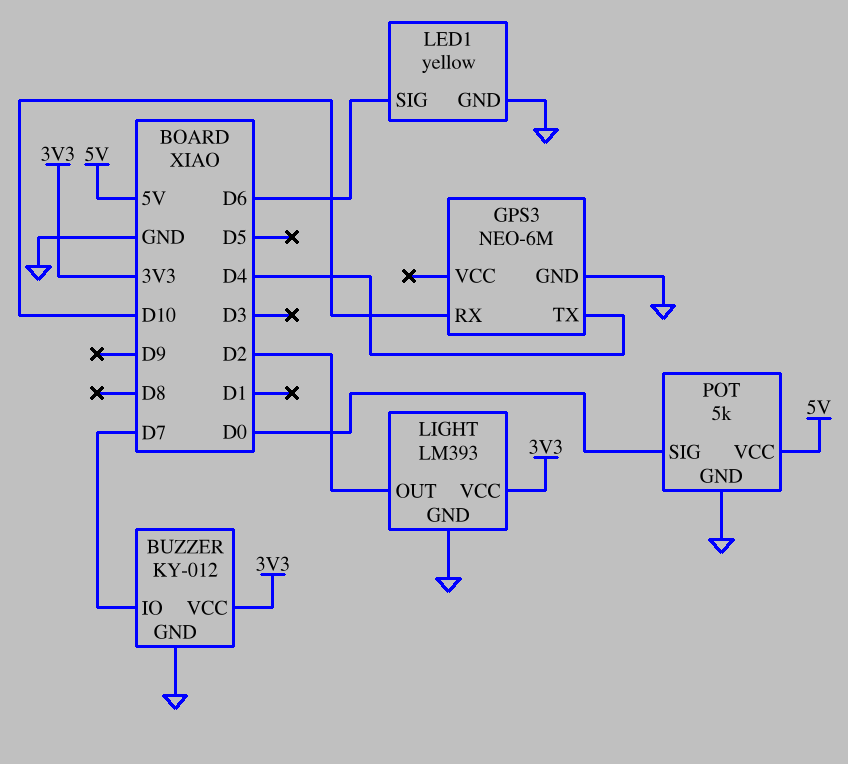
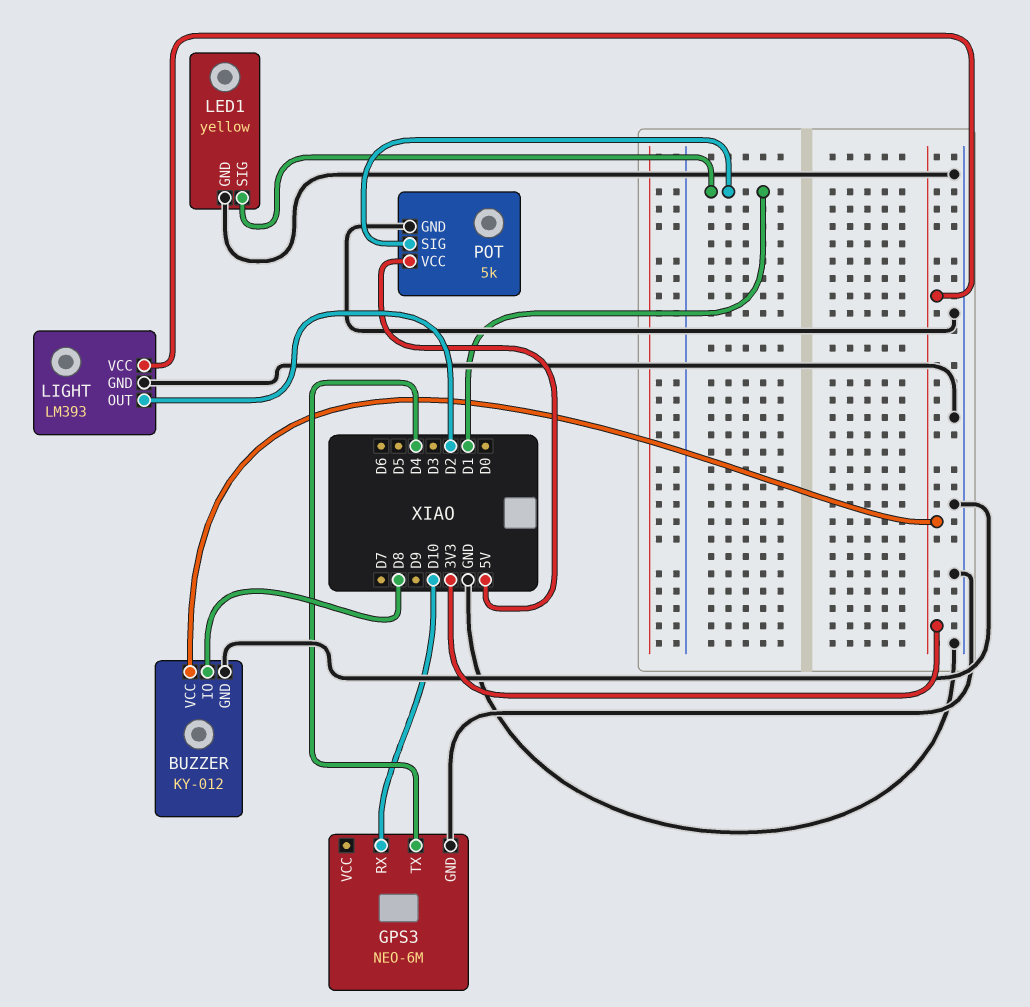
BUZZER pin IO: D7 -> D8
LED1 pin SIG: D6 -> D1
POT pin SIG: D0 -> D1

